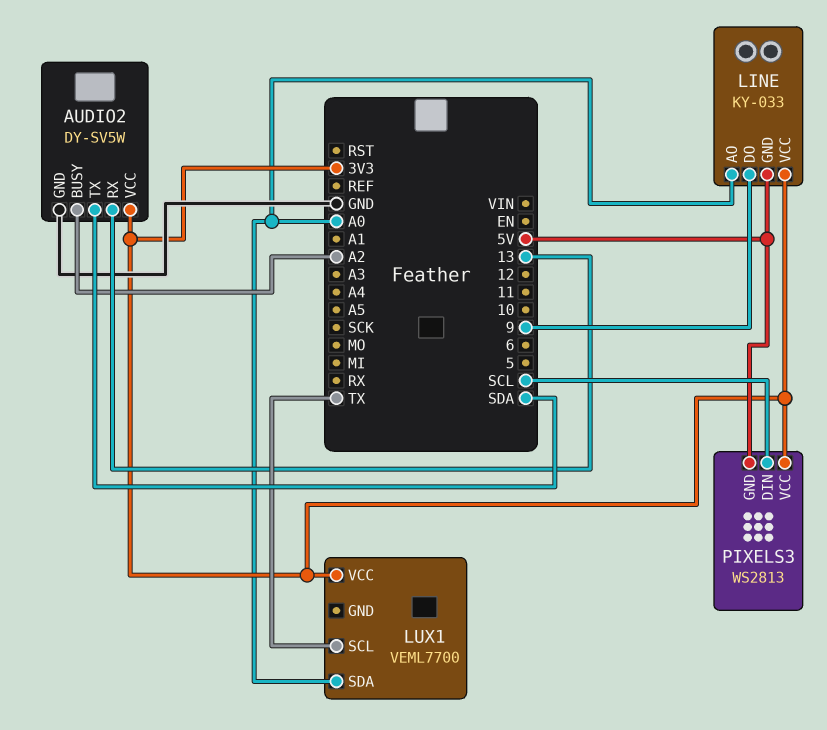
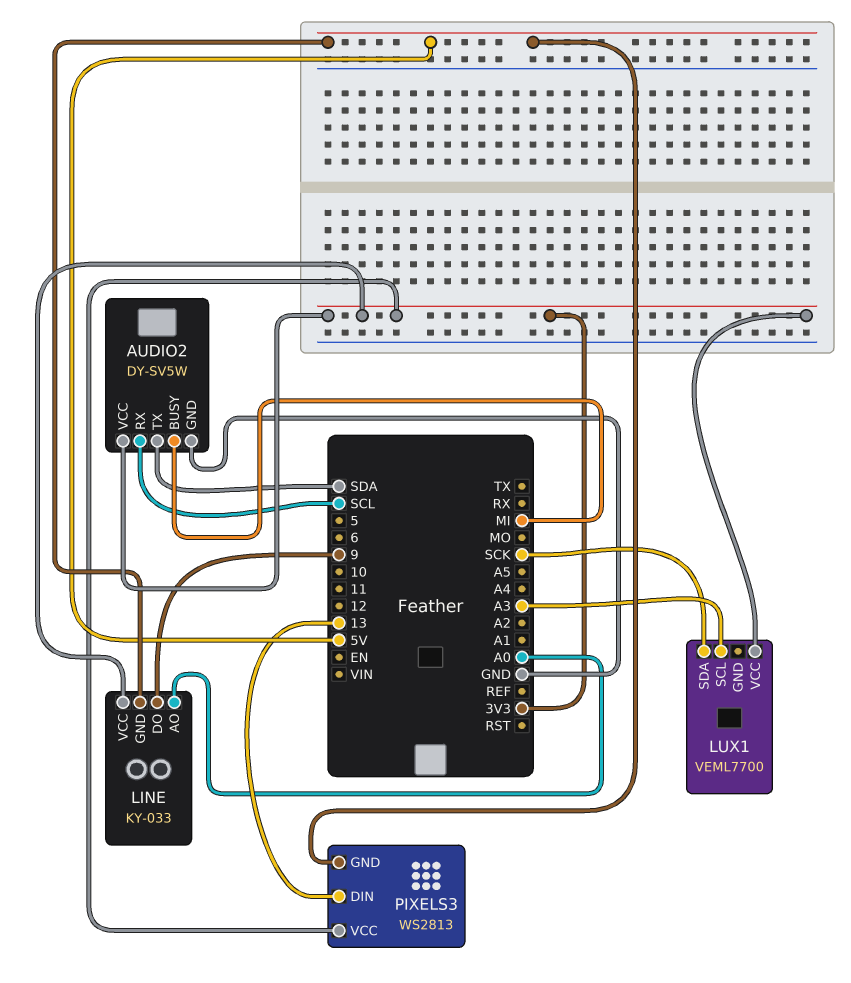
AUDIO2 pin BUSY: A2 -> MI
AUDIO2 pin RX: 13 -> SCL
LUX1 pin SCL: TX -> A3
LUX1 pin SDA: A0 -> SCK
PIXELS3 pin DIN: SCL -> 13

